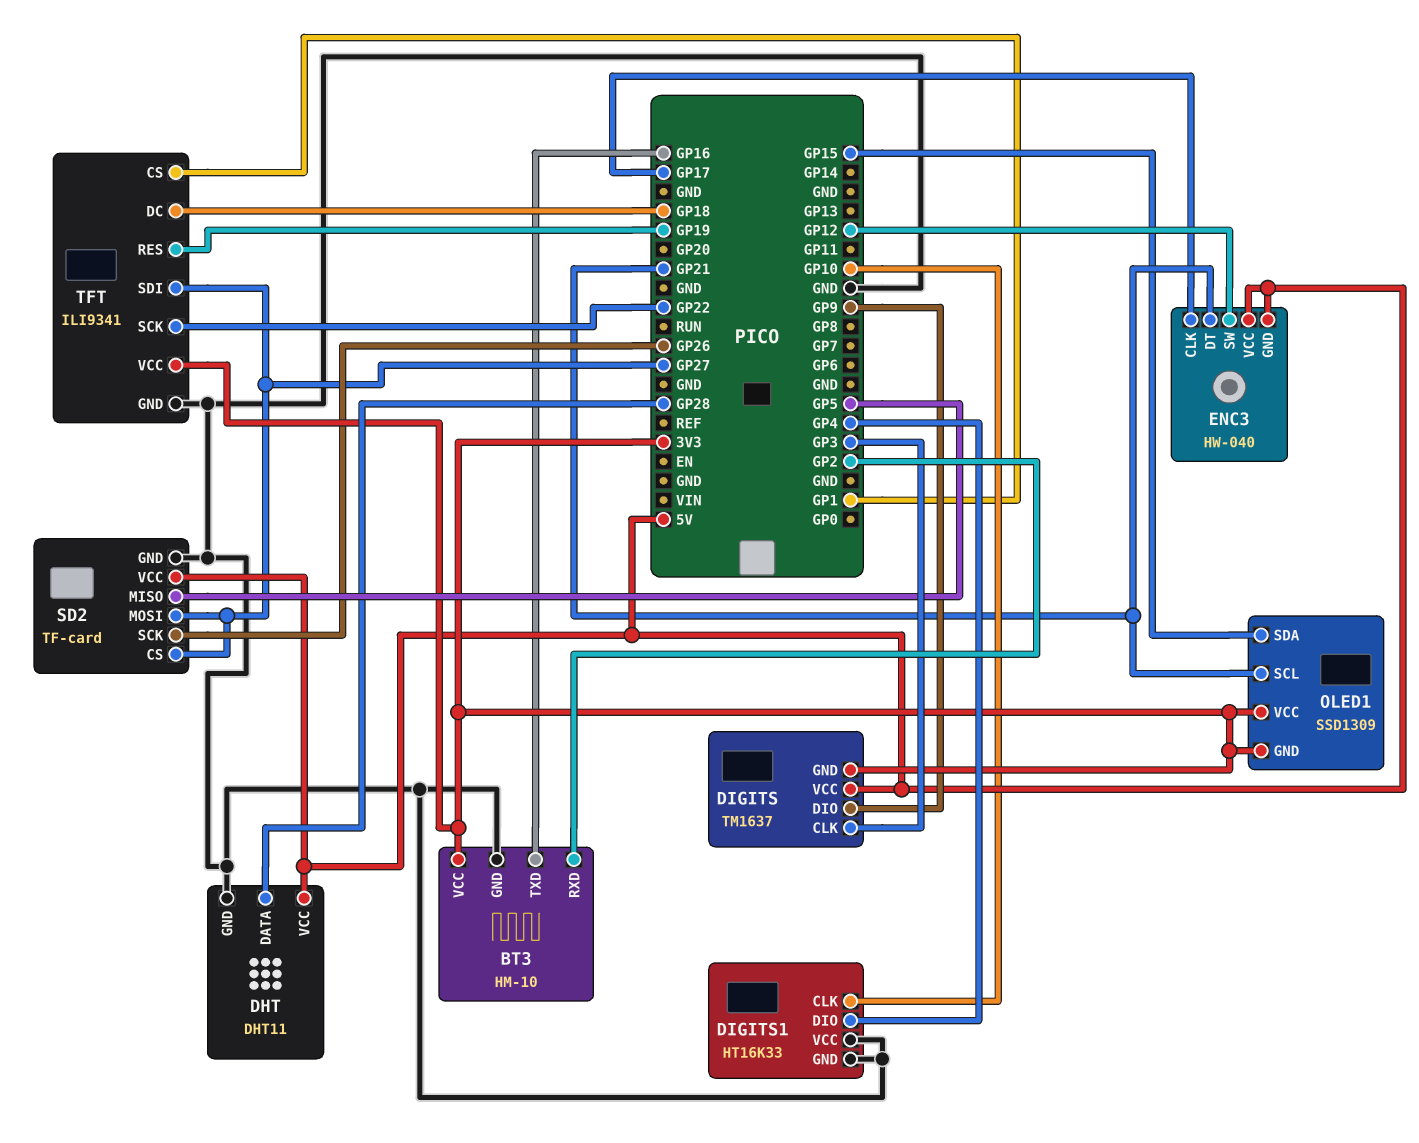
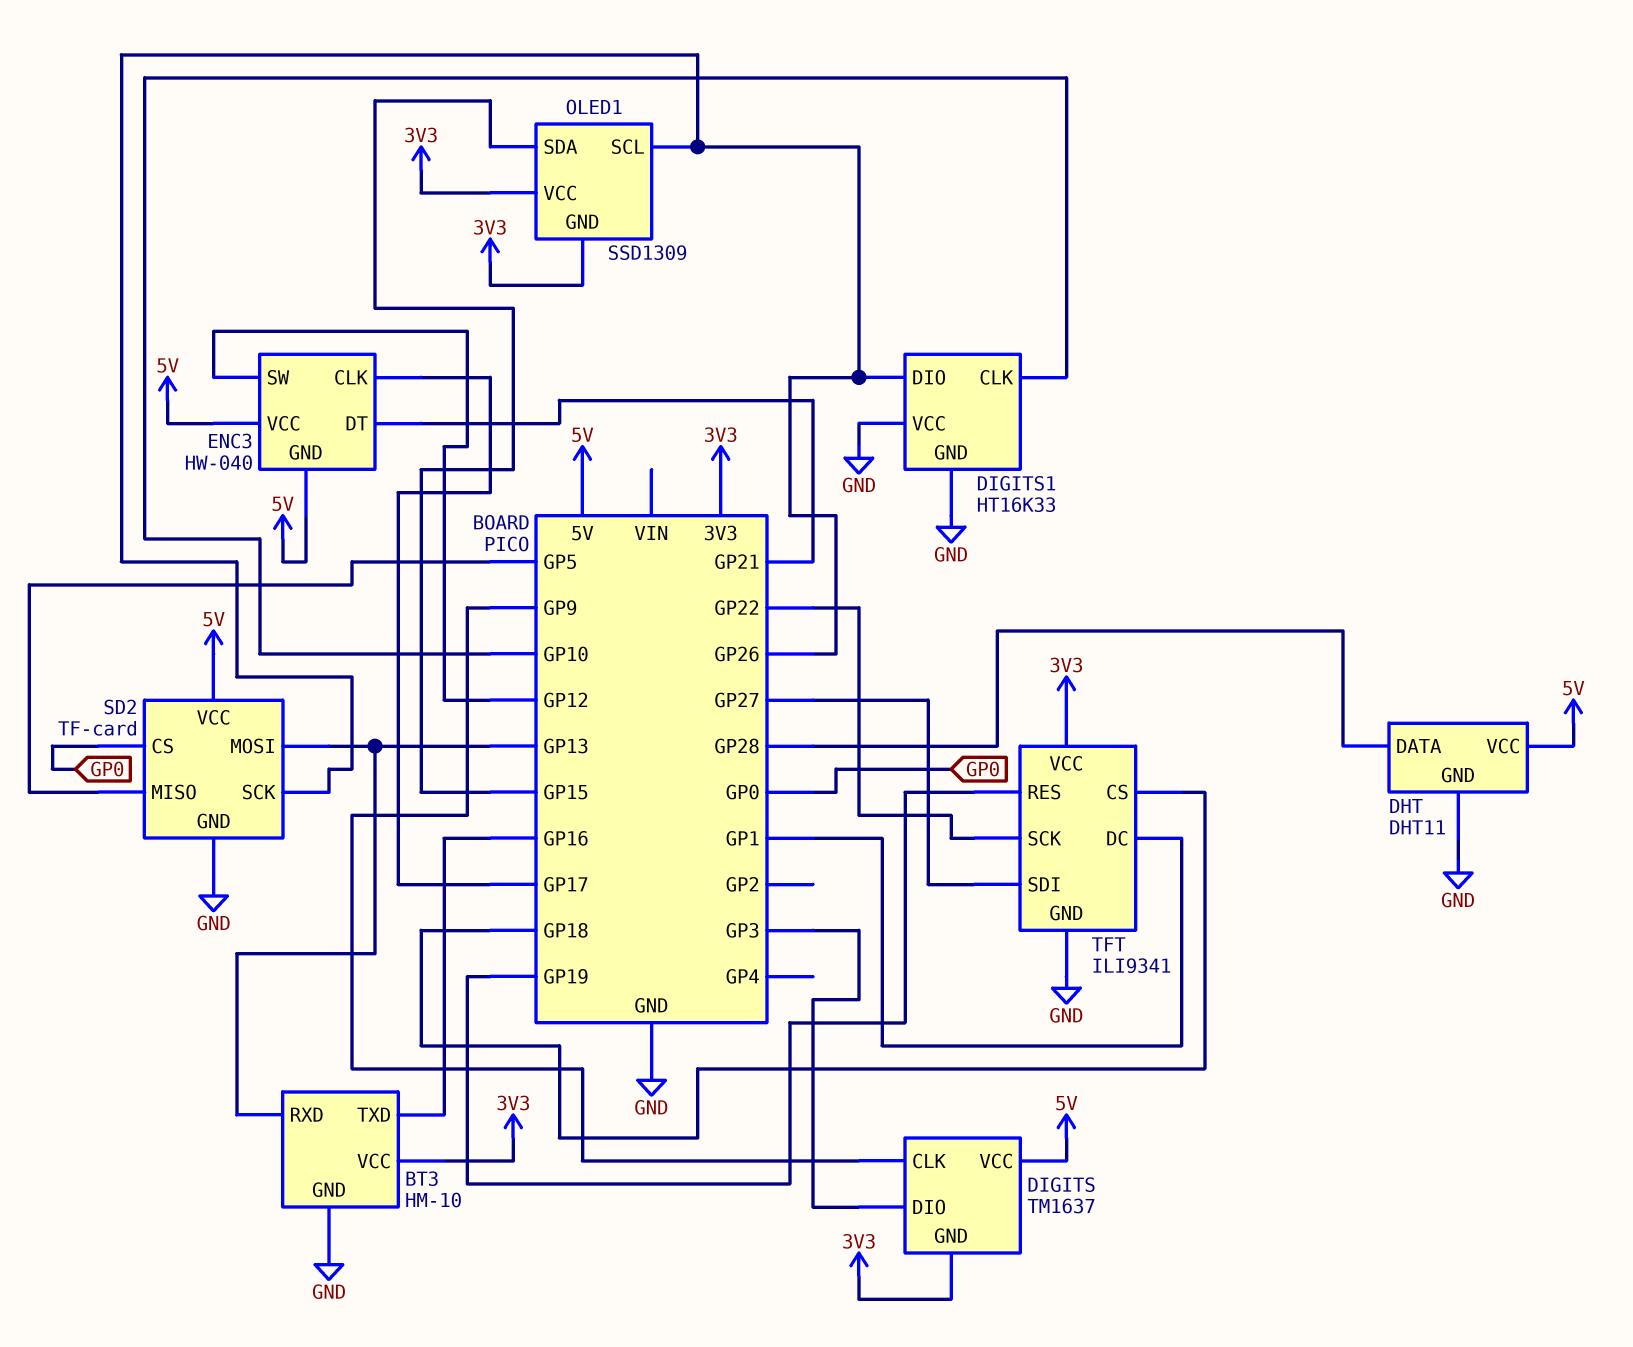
BT3 pin RXD: GP2 -> GP13
DIGITS pin CLK: GP3 -> GP9
DIGITS pin DIO: GP9 -> GP3
DIGITS1 pin DIO: GP4 -> GP26
OLED1 pin SCL: GP21 -> GP26
SD2 pin CS: GP27 -> GP0
SD2 pin MOSI: GP27 -> GP13
TFT pin CS: GP1 -> GP18
TFT pin DC: GP18 -> GP1

